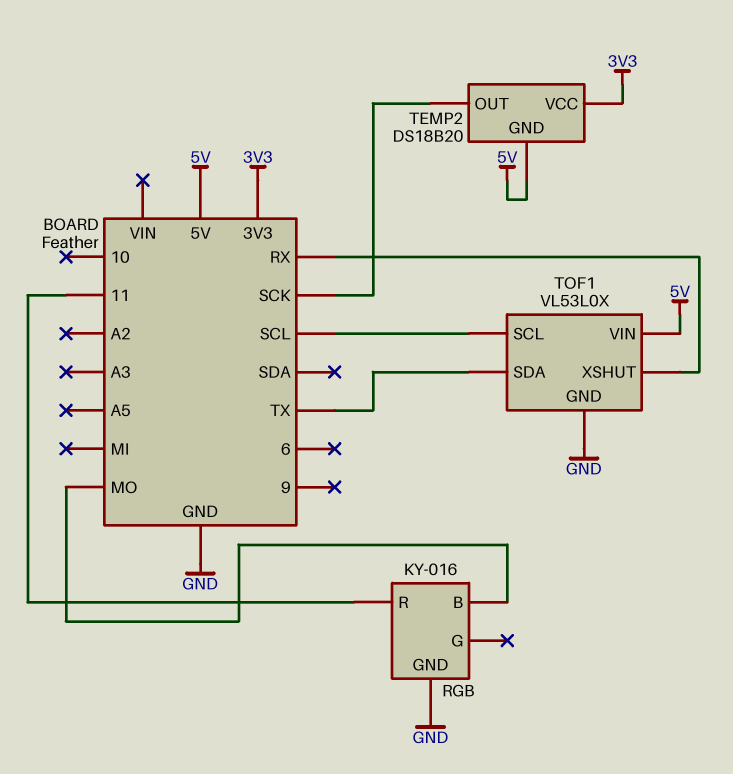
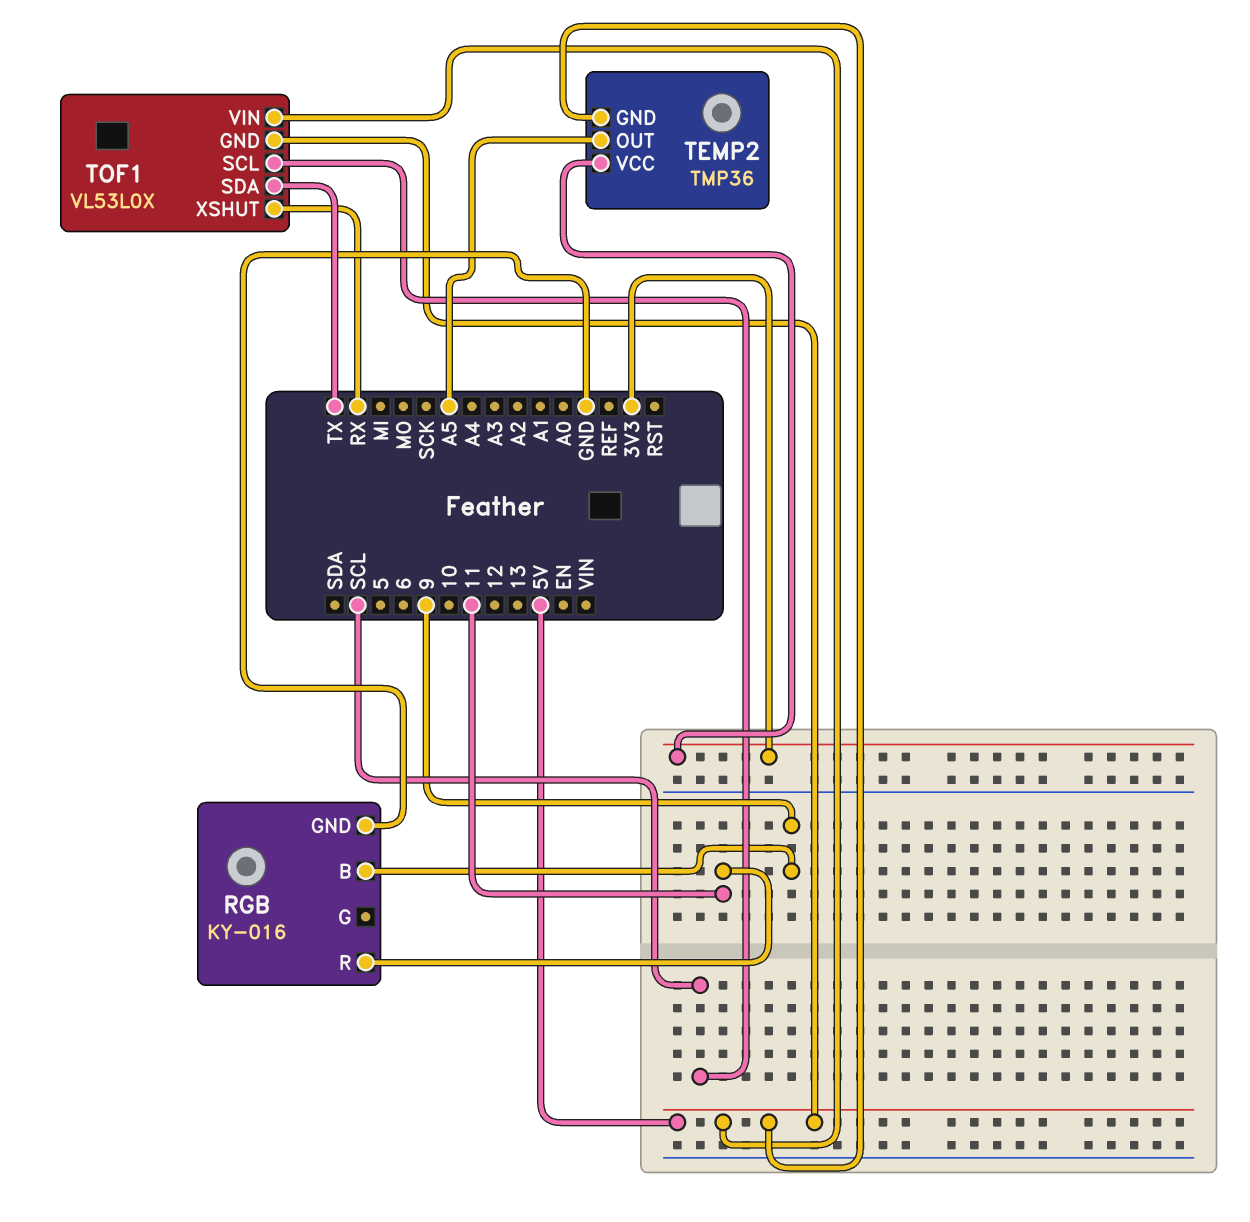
RGB pin B: MO -> 9
TEMP2: DS18B20 -> TMP36
TEMP2 pin OUT: SCK -> A5
TOF1 pin GND: GND -> 5V

